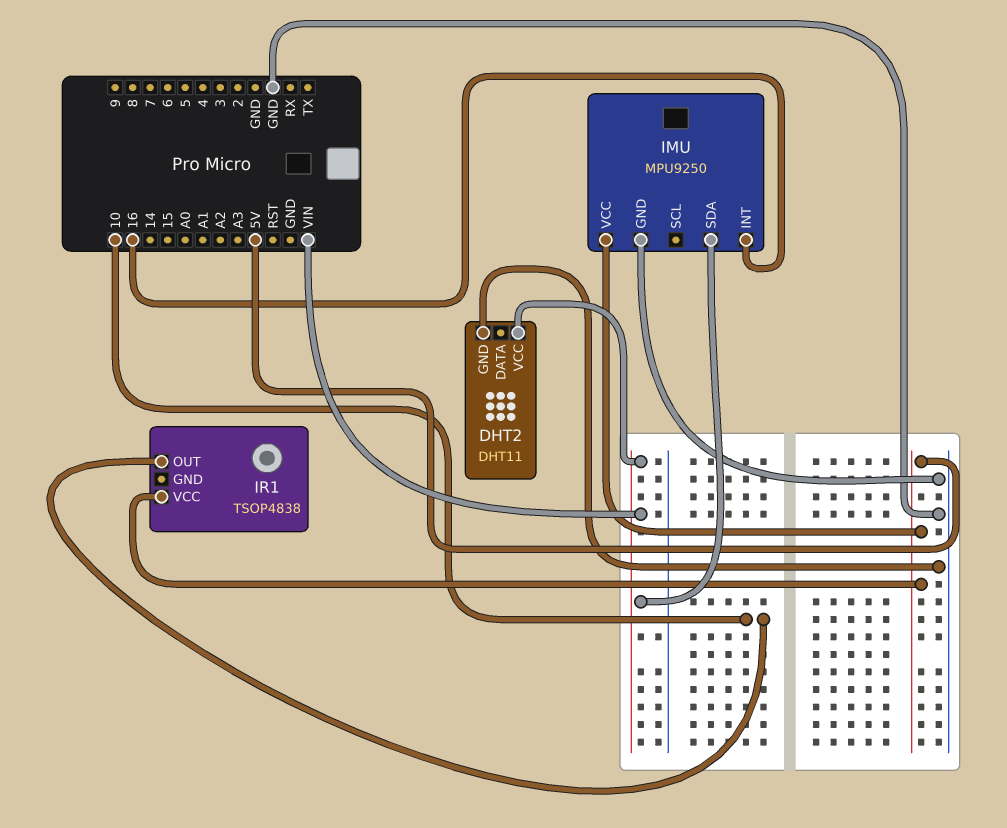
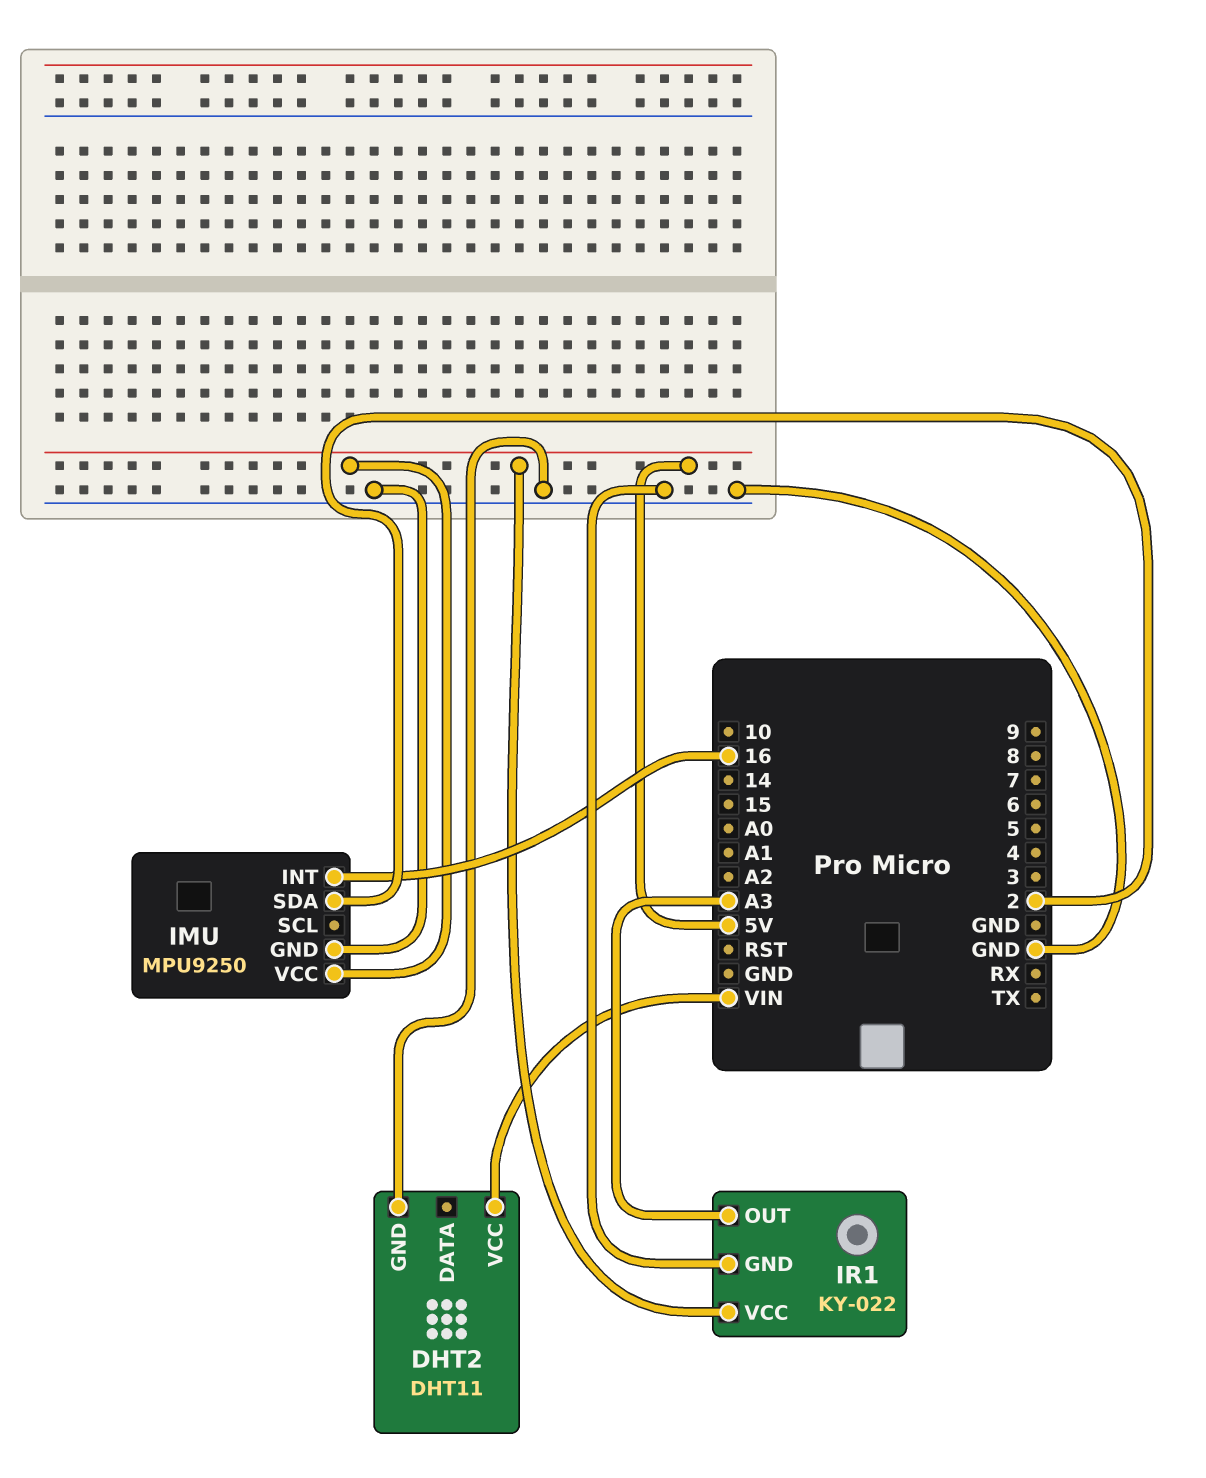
IMU pin SDA: VIN -> 2
IR1: TSOP4838 -> KY-022
IR1 pin GND: none -> GND
IR1 pin OUT: 10 -> A3

